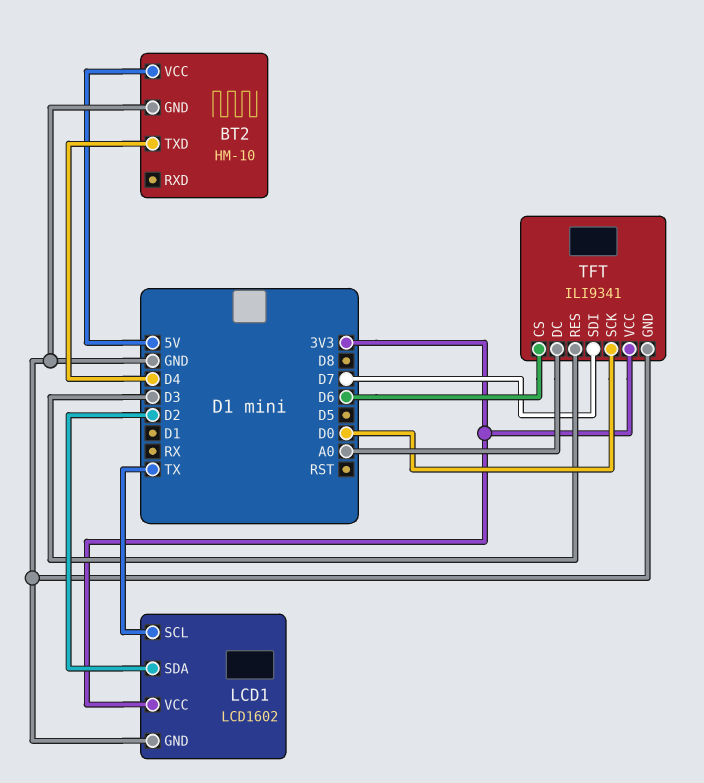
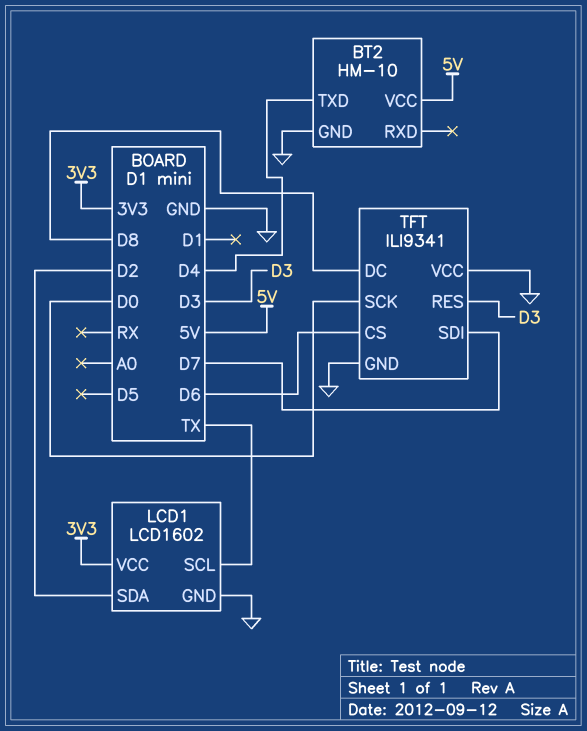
TFT pin DC: A0 -> D8
TFT pin VCC: 3V3 -> GND

